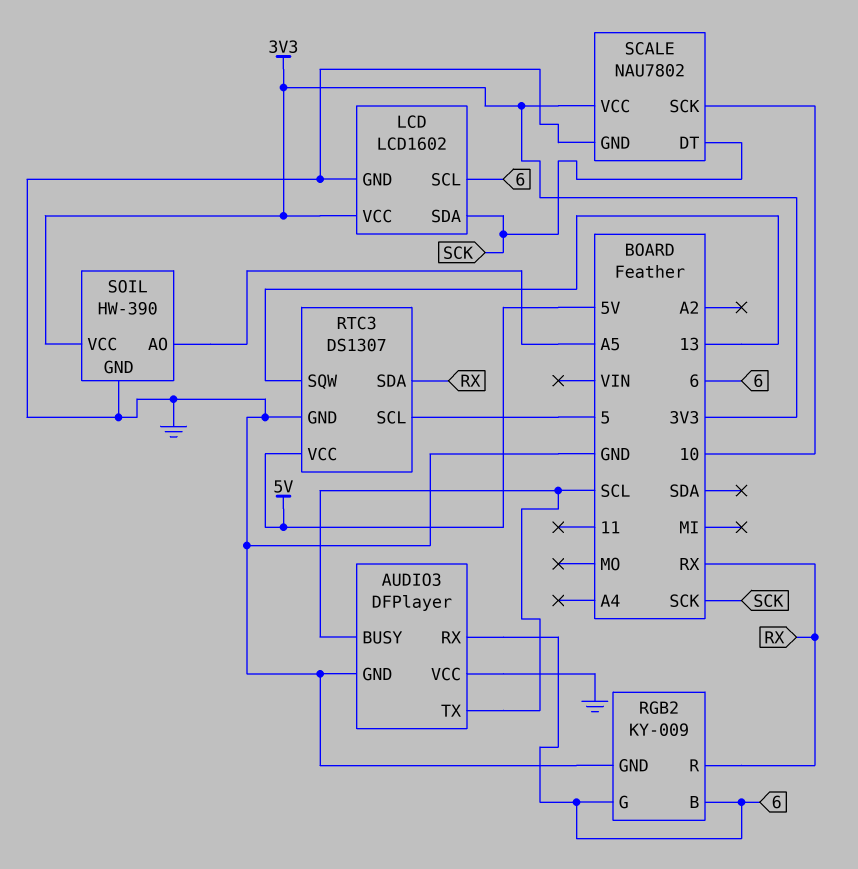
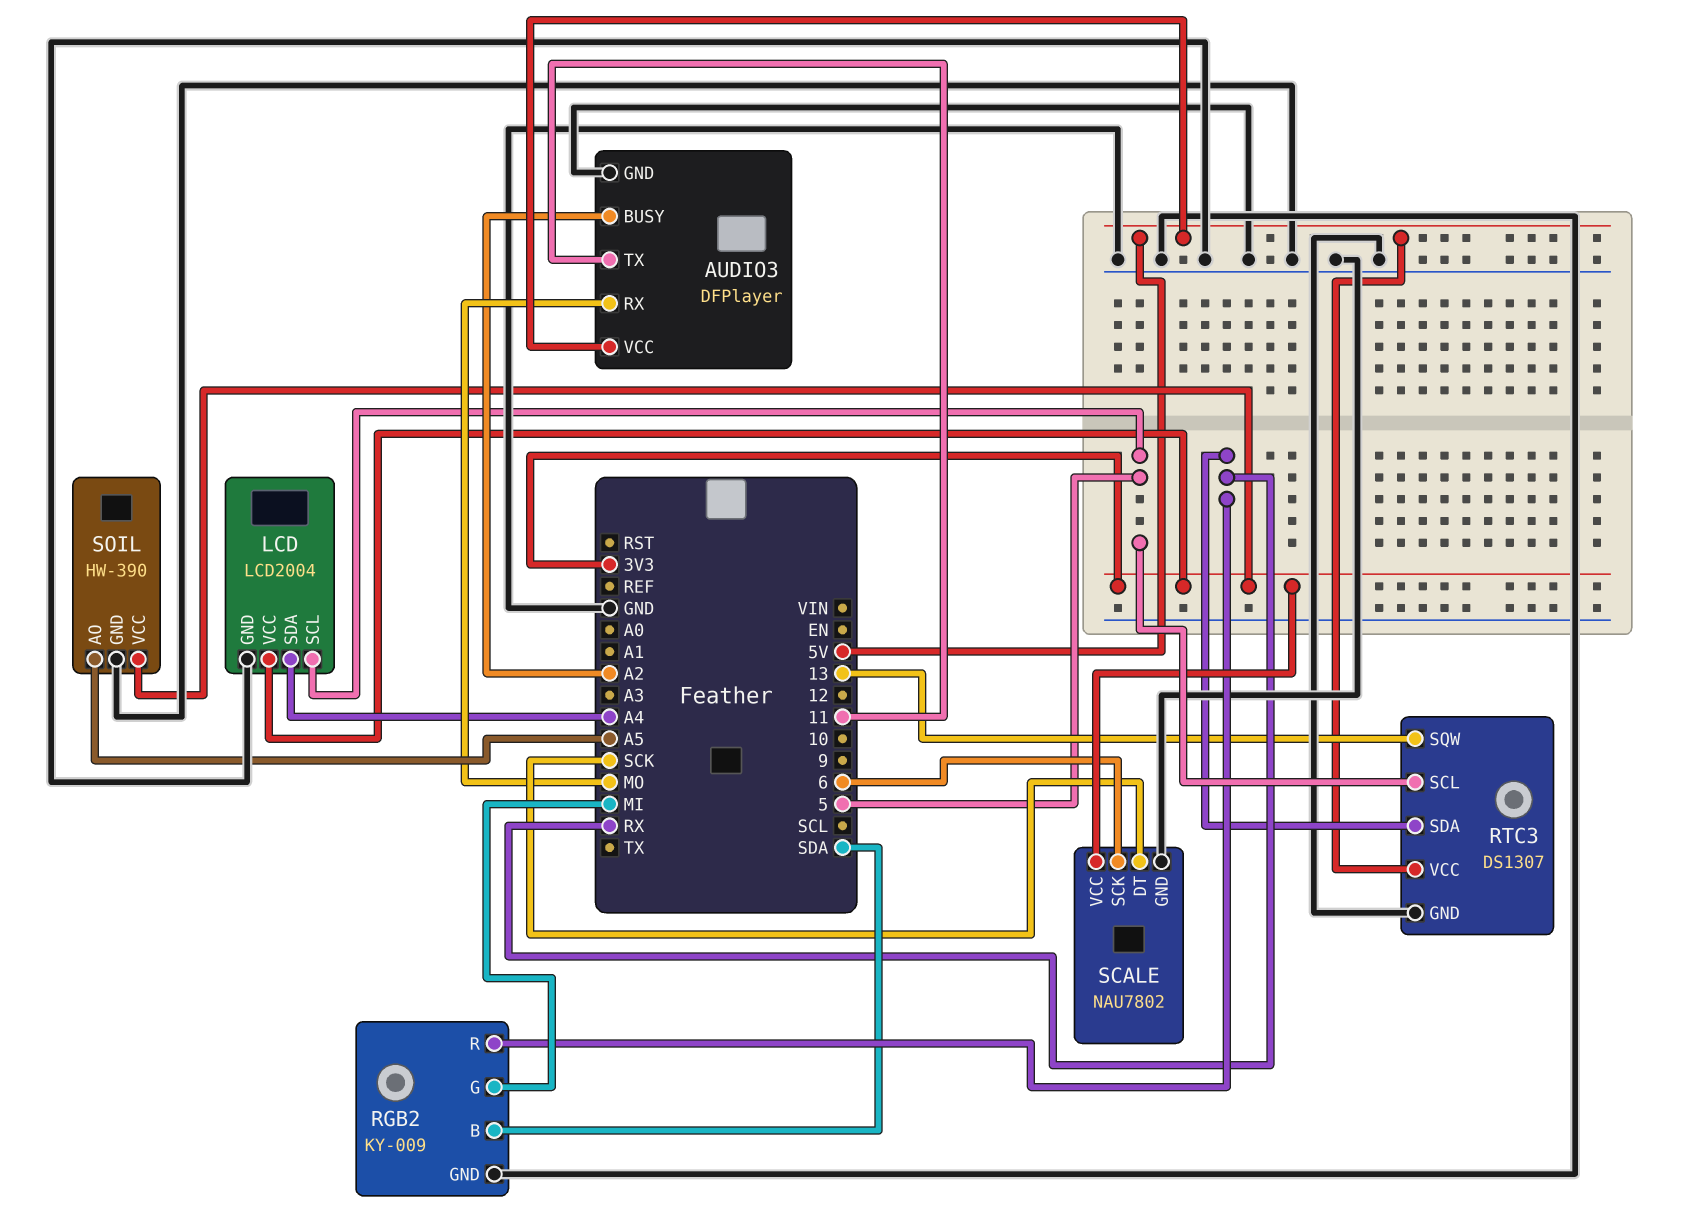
AUDIO3 pin BUSY: SCL -> A2
AUDIO3 pin RX: 6 -> MO
AUDIO3 pin TX: SCL -> 11
AUDIO3 pin VCC: GND -> 5V
LCD: LCD1602 -> LCD2004
LCD pin SCL: 6 -> 5
LCD pin SDA: SCK -> A4
RGB2 pin B: 6 -> SDA
RGB2 pin G: 6 -> MI
SCALE pin SCK: 10 -> 6

